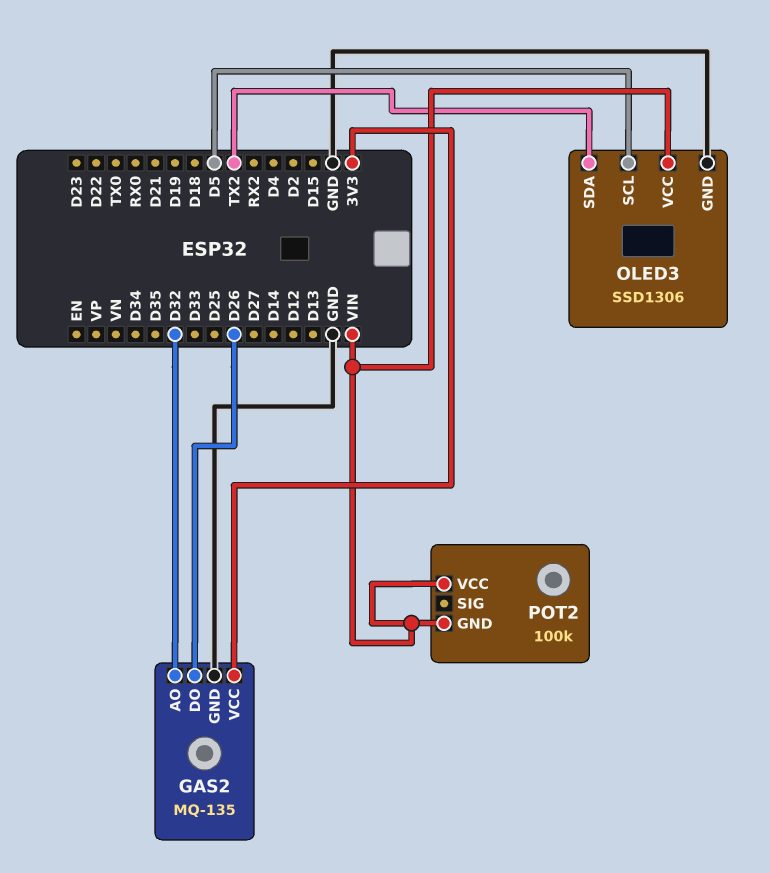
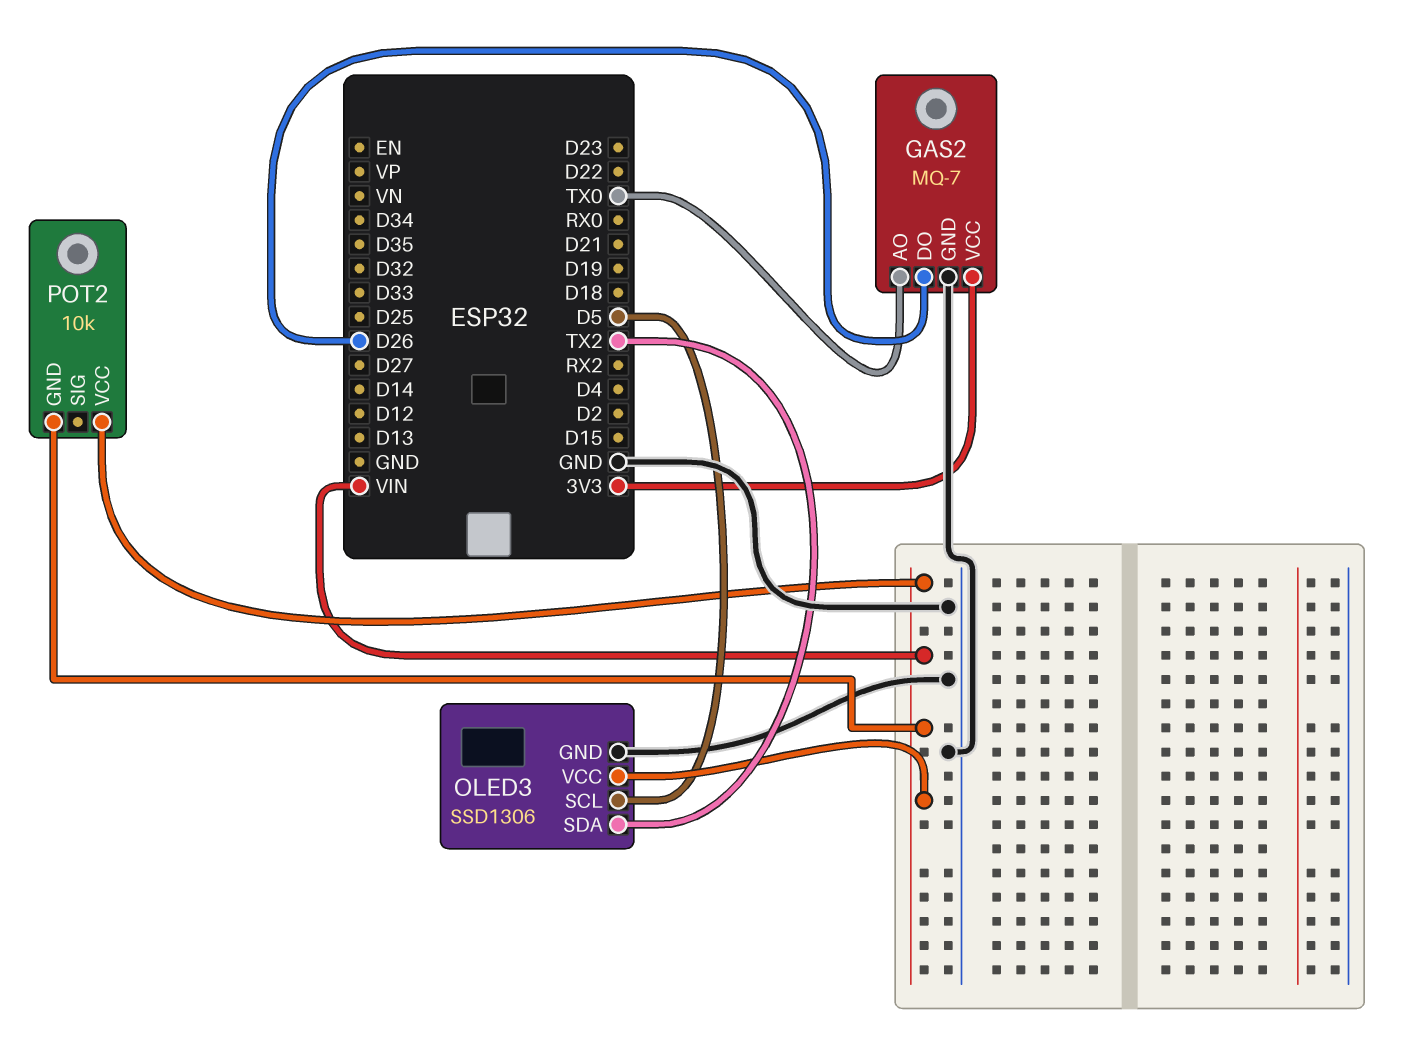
GAS2: MQ-135 -> MQ-7
GAS2 pin AO: D32 -> TX0
POT2: 100k -> 10k

